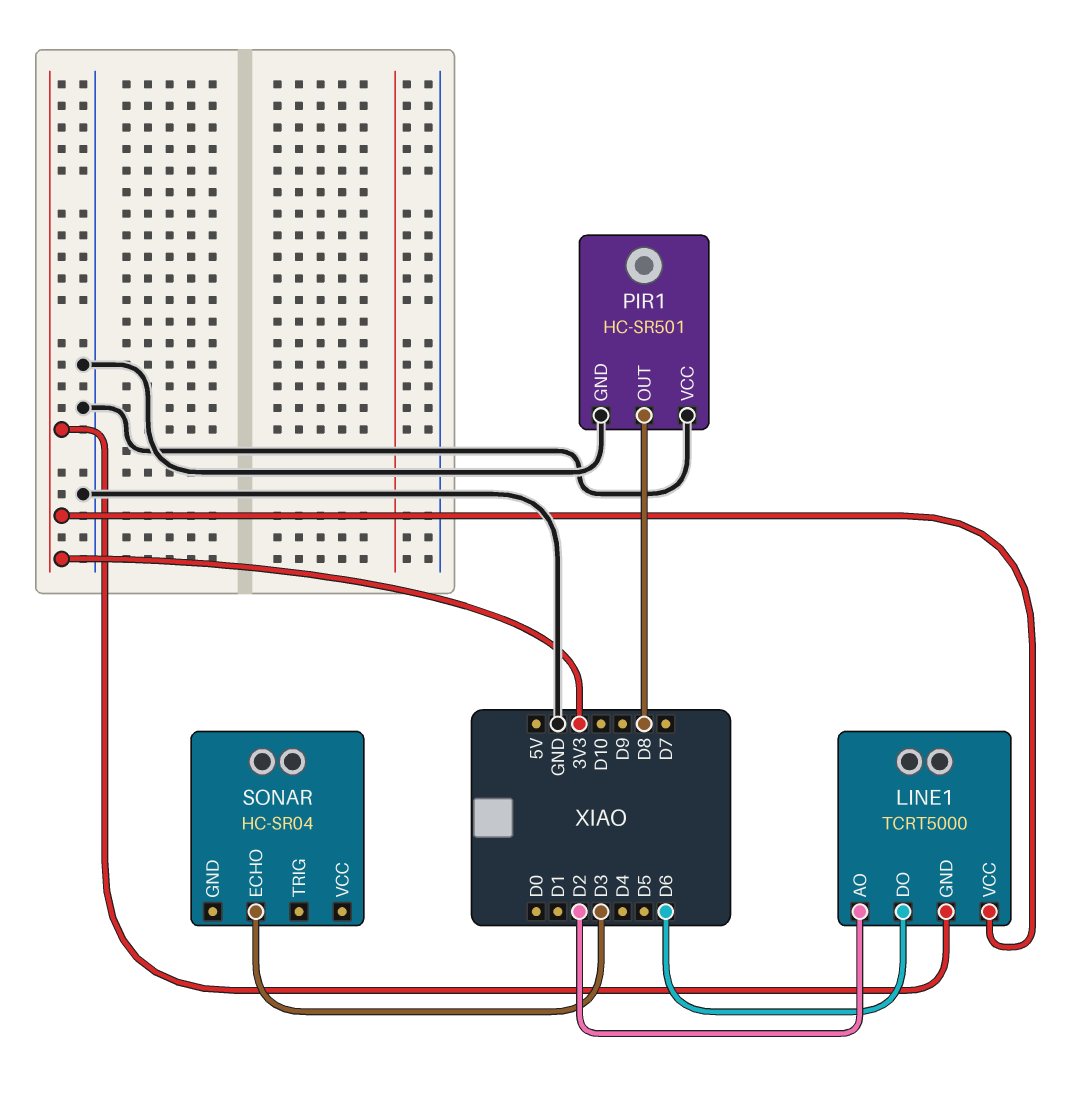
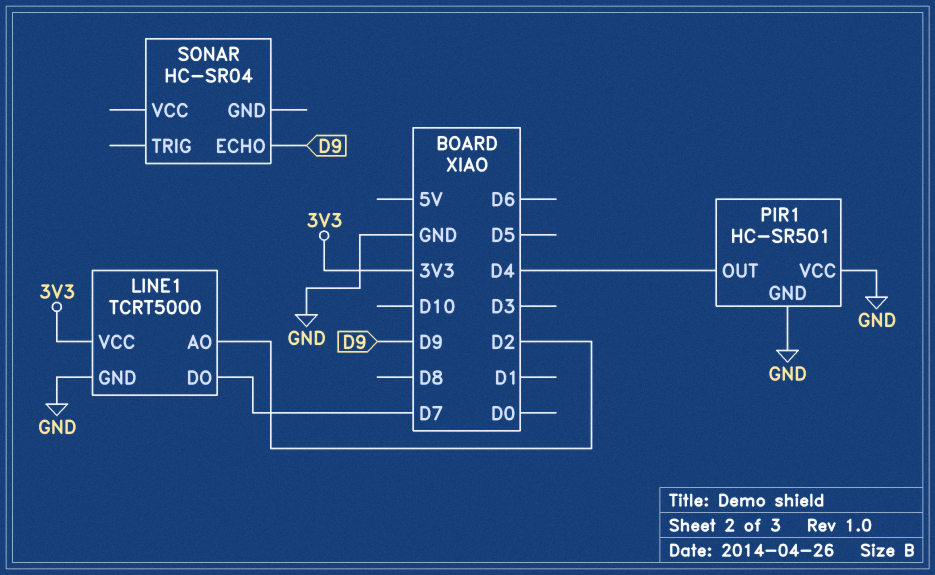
LINE1 pin DO: D6 -> D7
LINE1 pin GND: 3V3 -> GND
PIR1 pin OUT: D8 -> D4
SONAR pin ECHO: D3 -> D9

